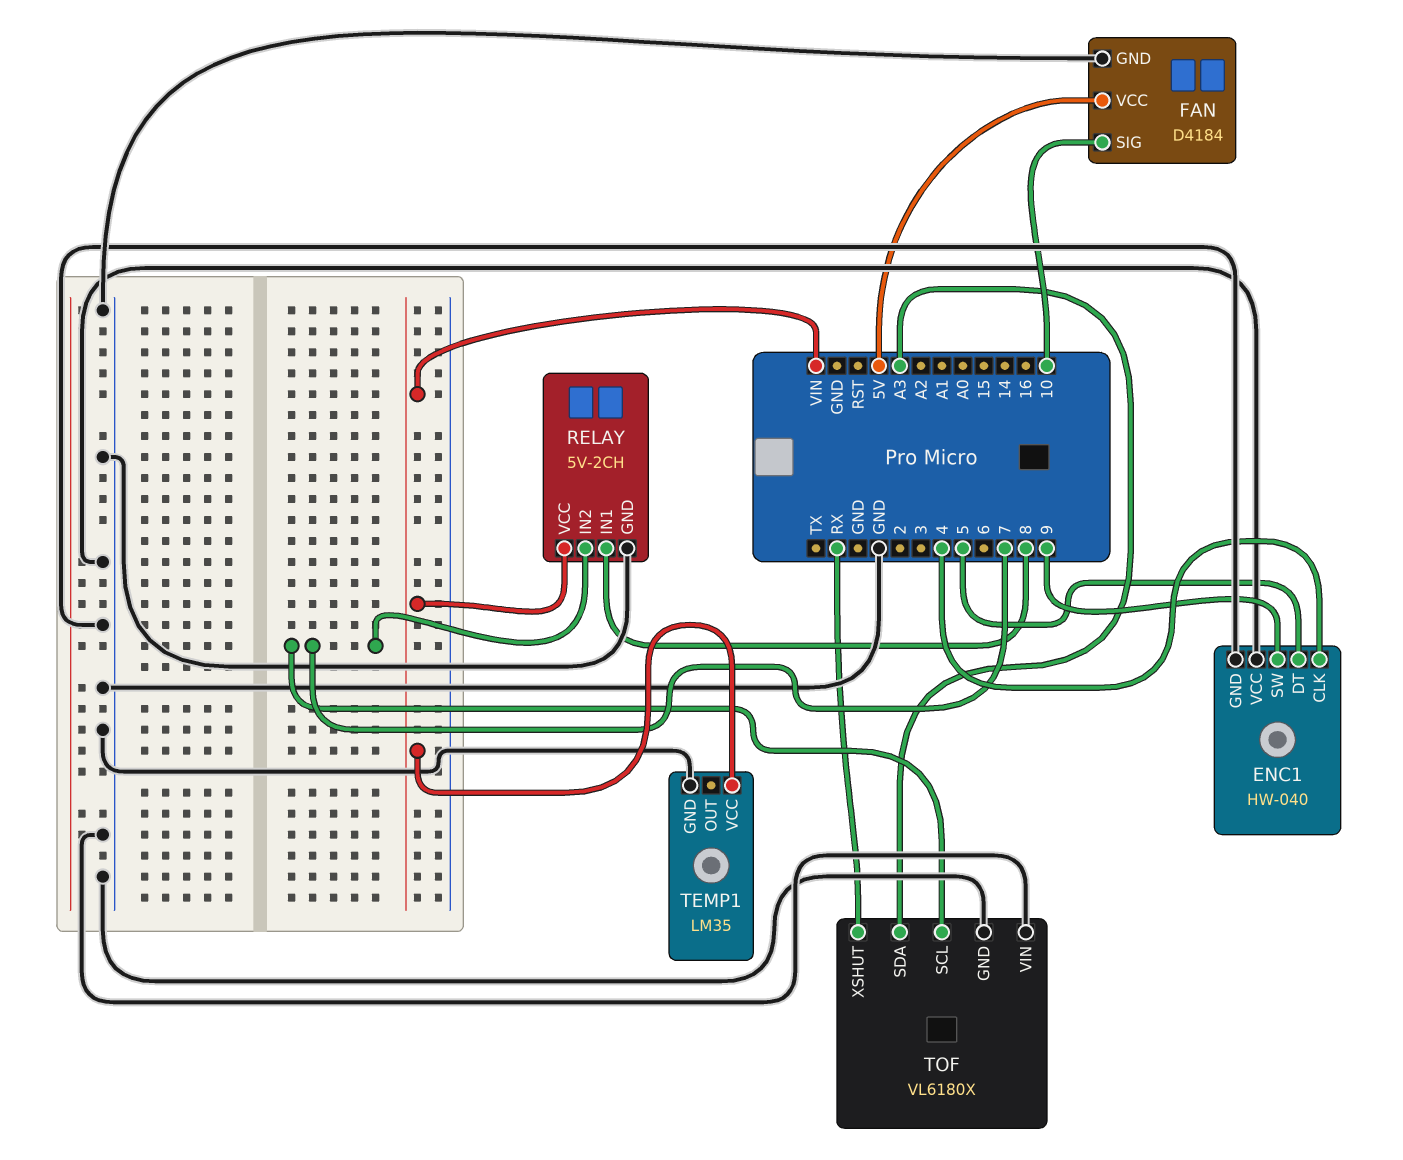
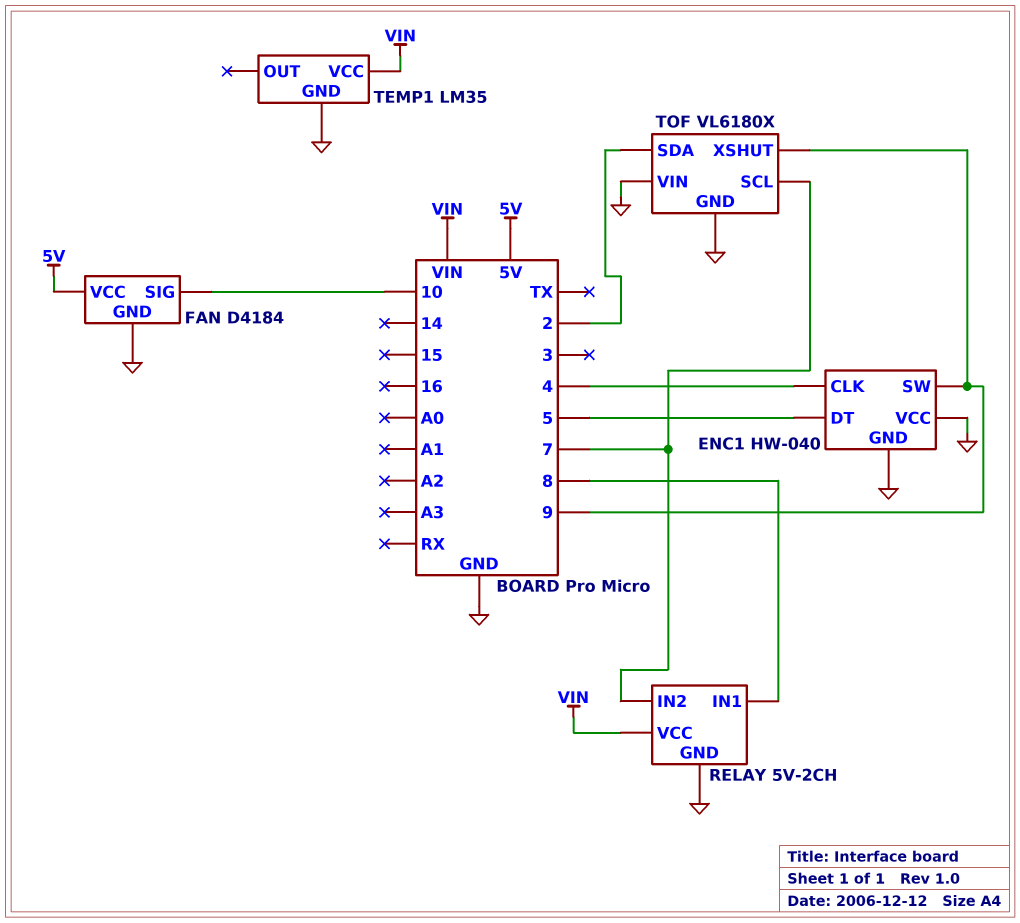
TOF pin SDA: A3 -> 2
TOF pin XSHUT: RX -> 9

